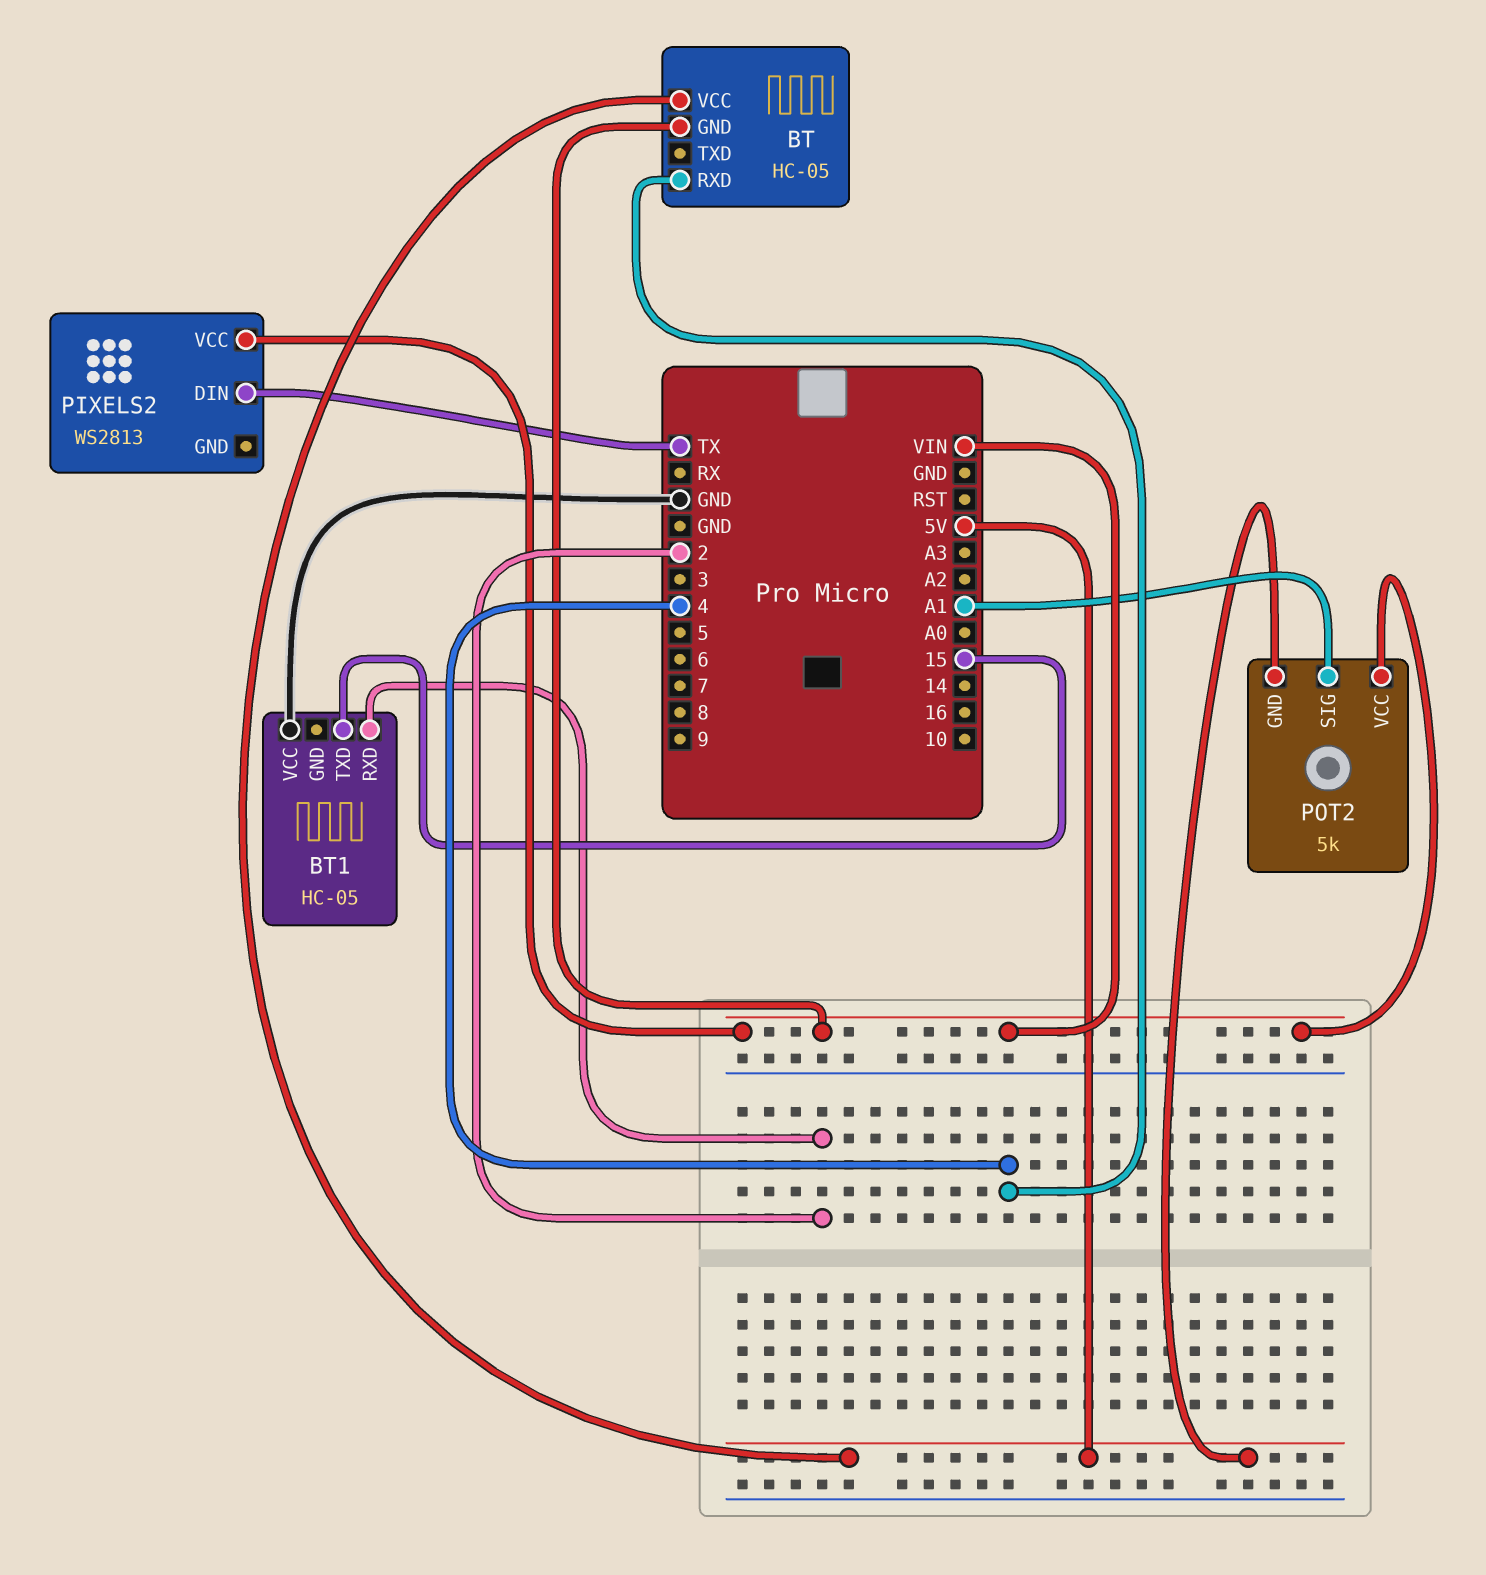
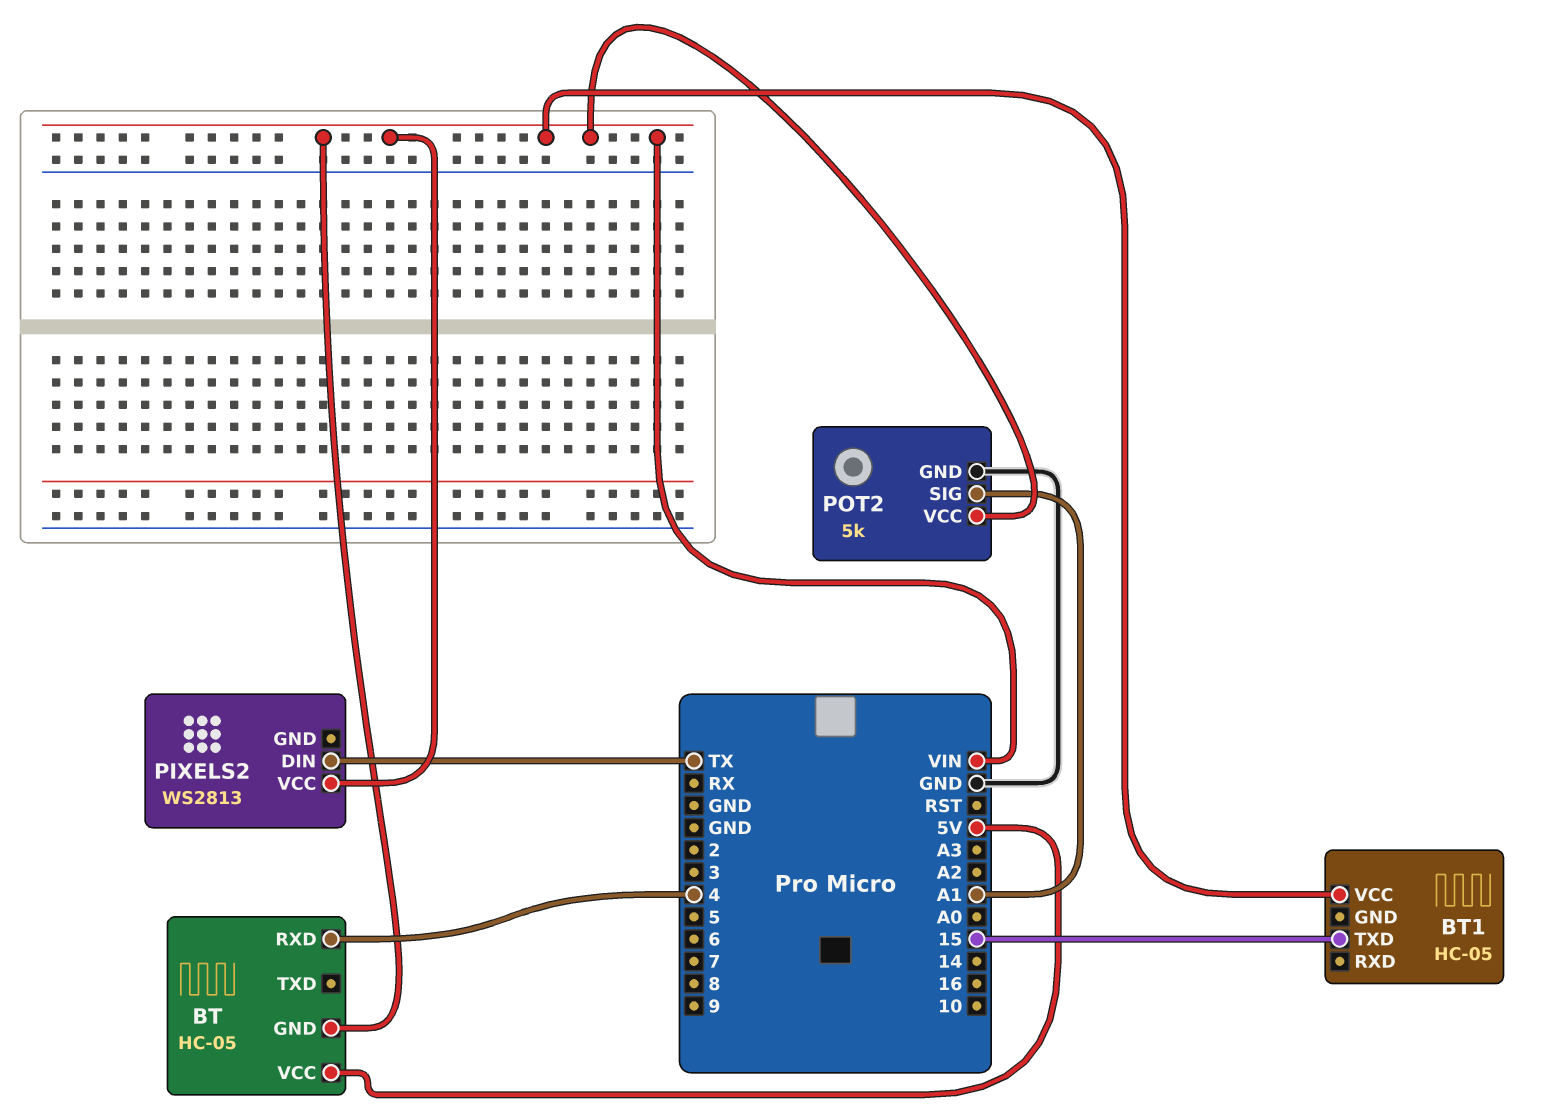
BT1 pin RXD: 2 -> none
BT1 pin VCC: GND -> VIN
POT2 pin GND: 5V -> GND

